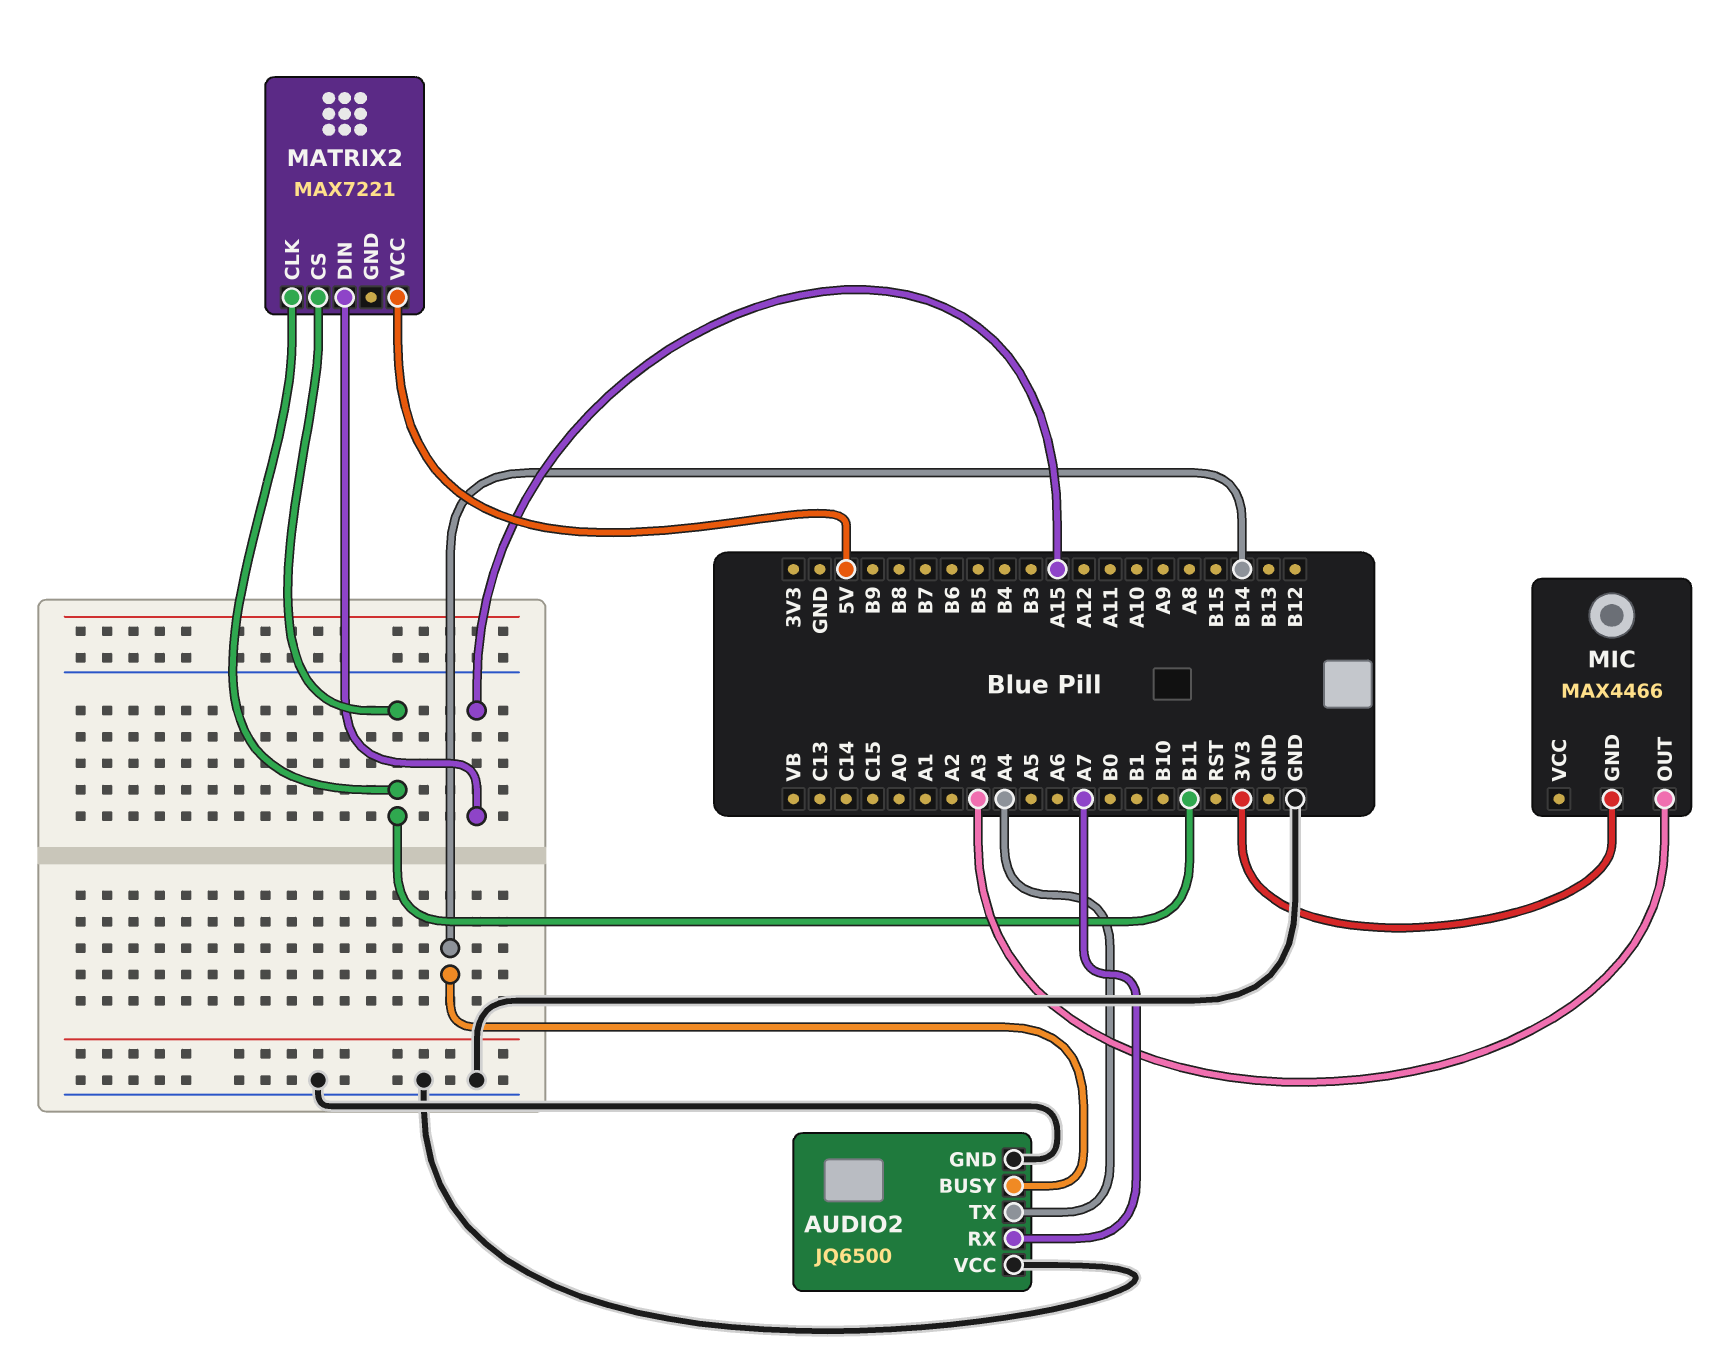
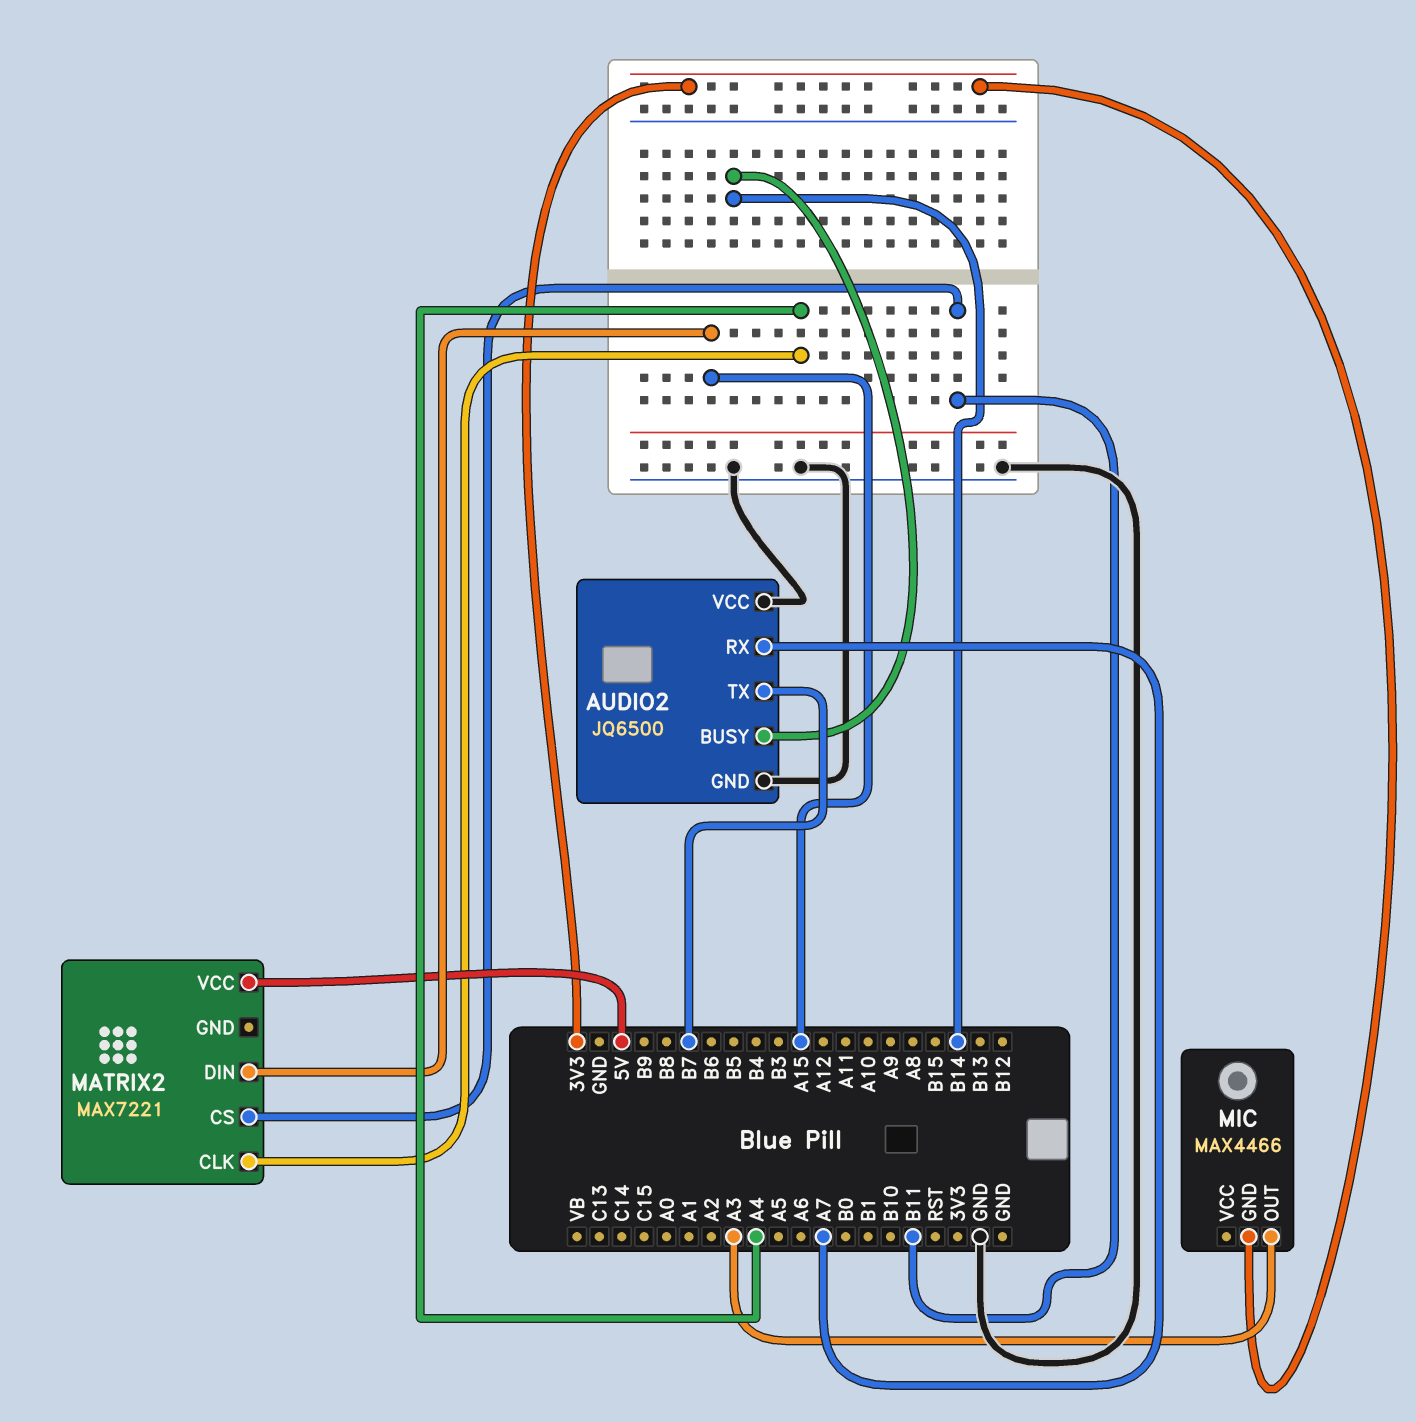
AUDIO2 pin TX: A4 -> B7
MATRIX2 pin CLK: B11 -> A4

